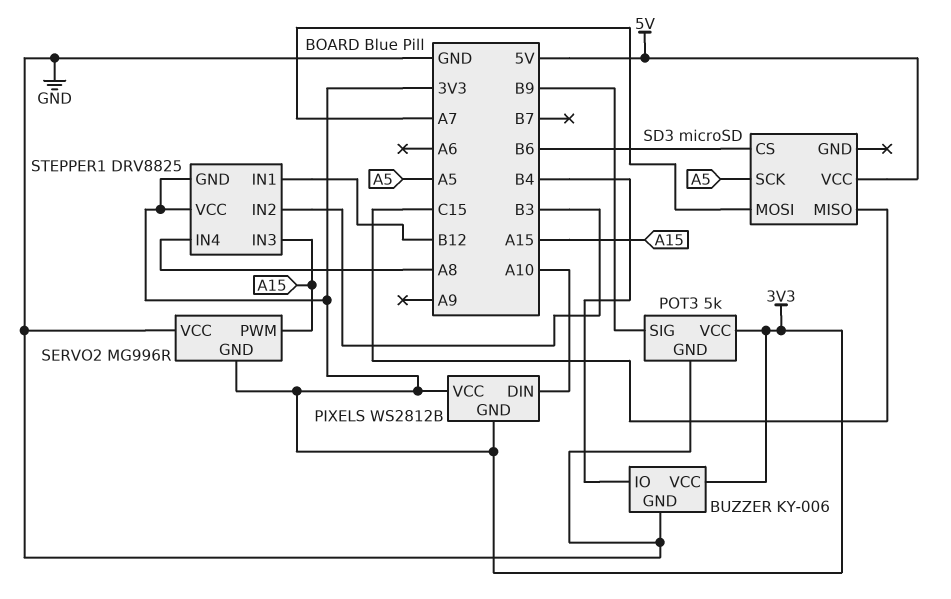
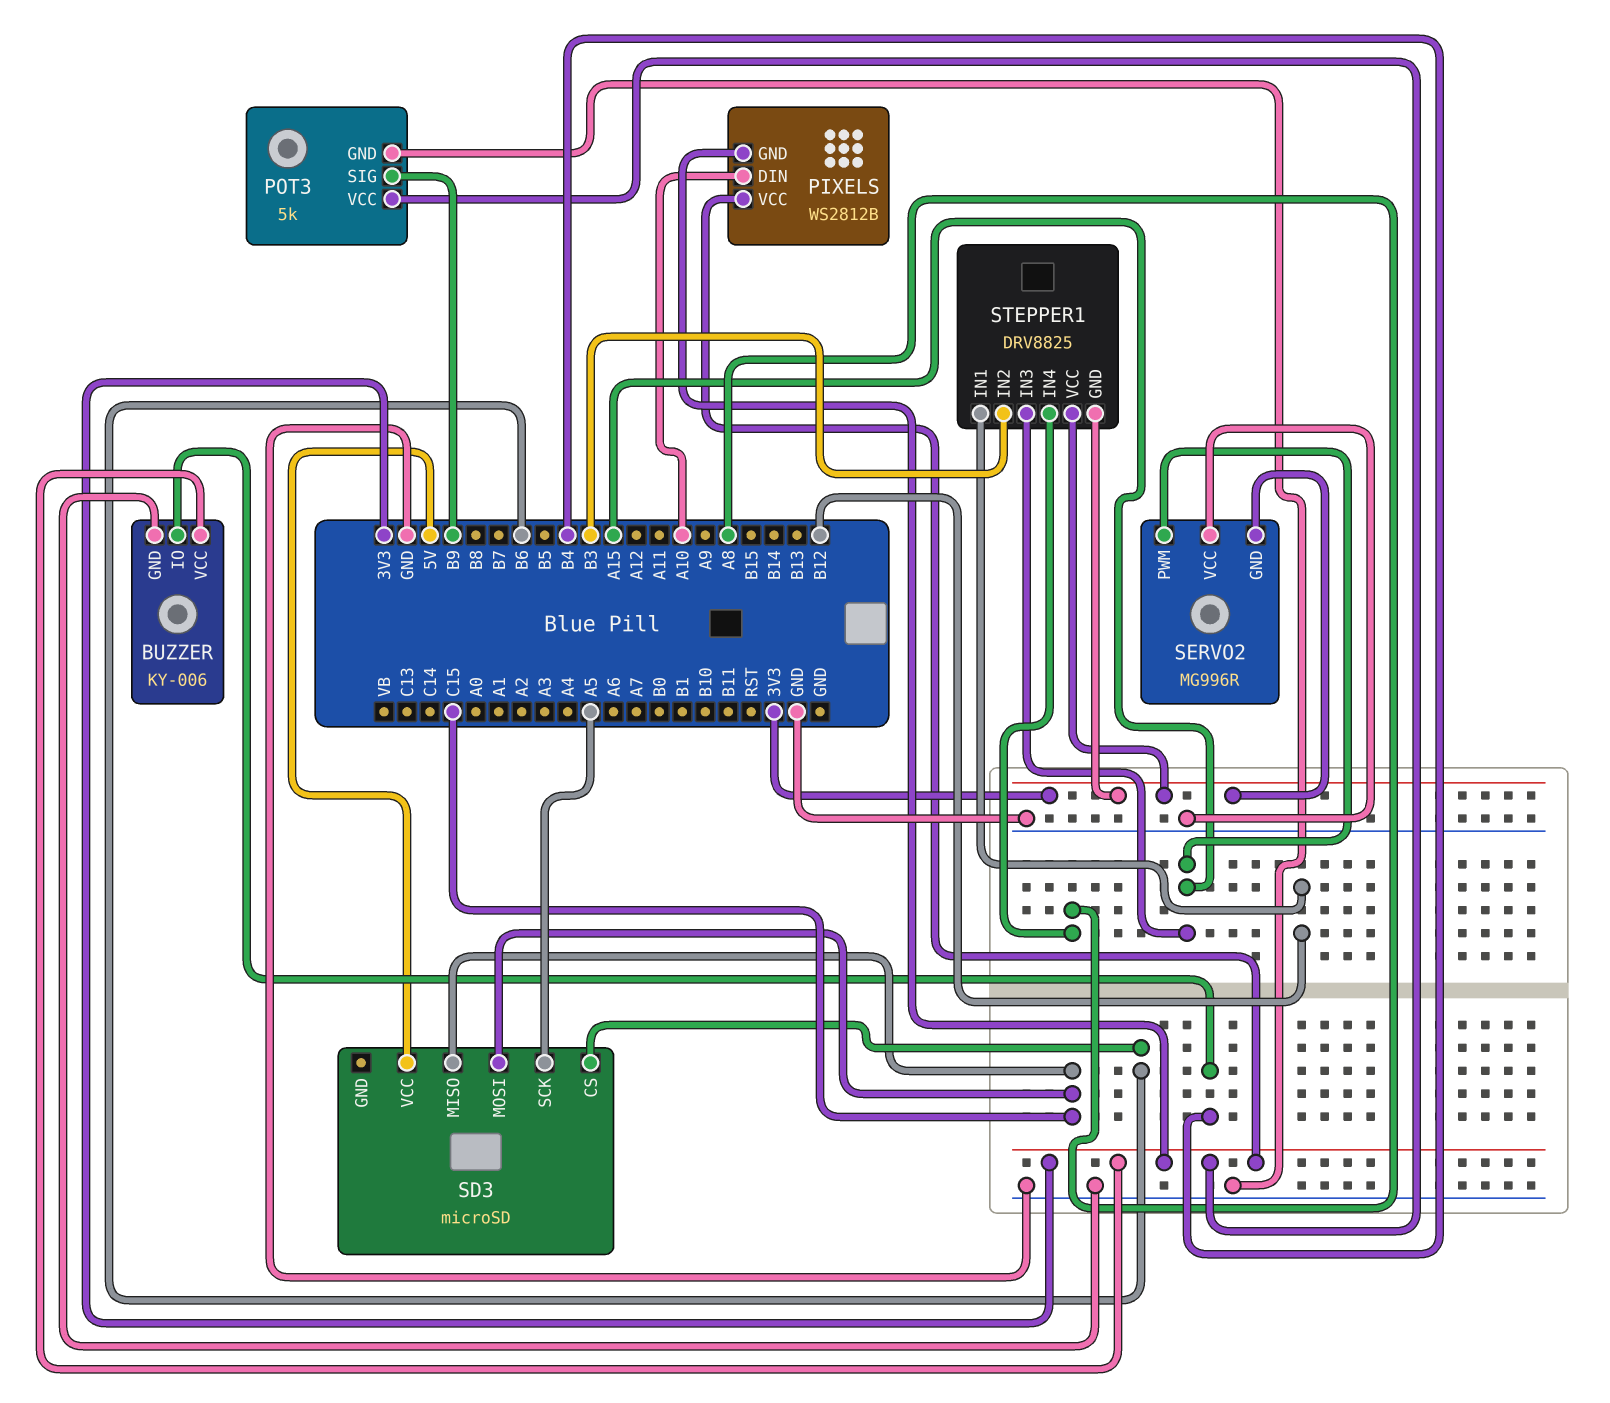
SD3 pin MOSI: A7 -> C15

